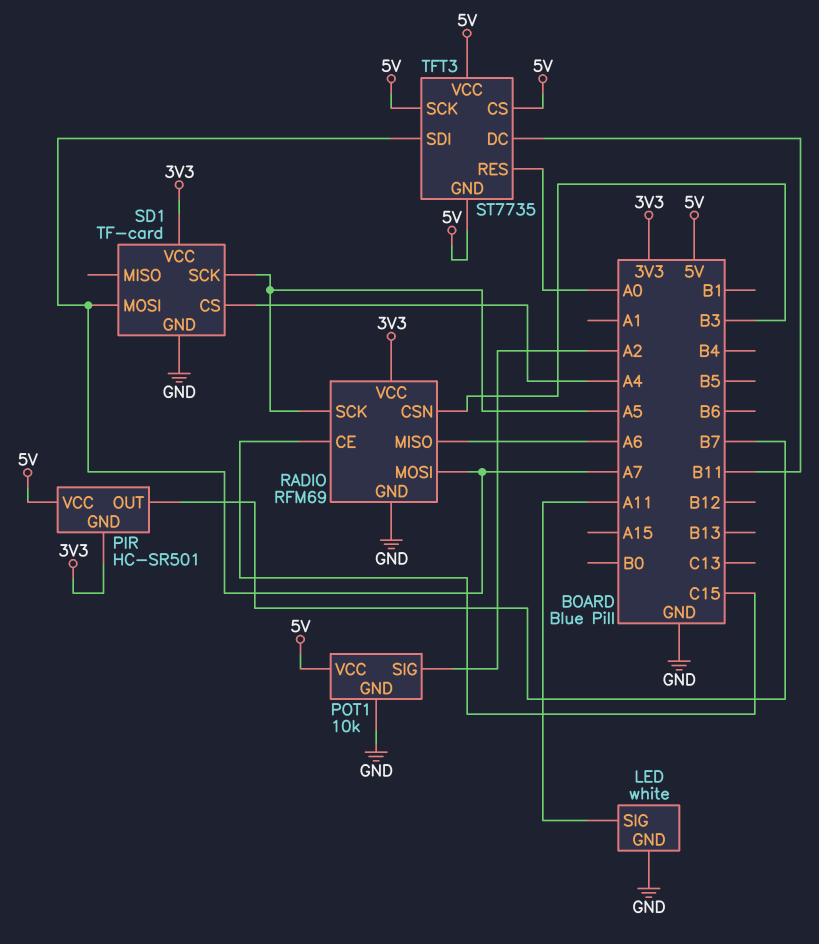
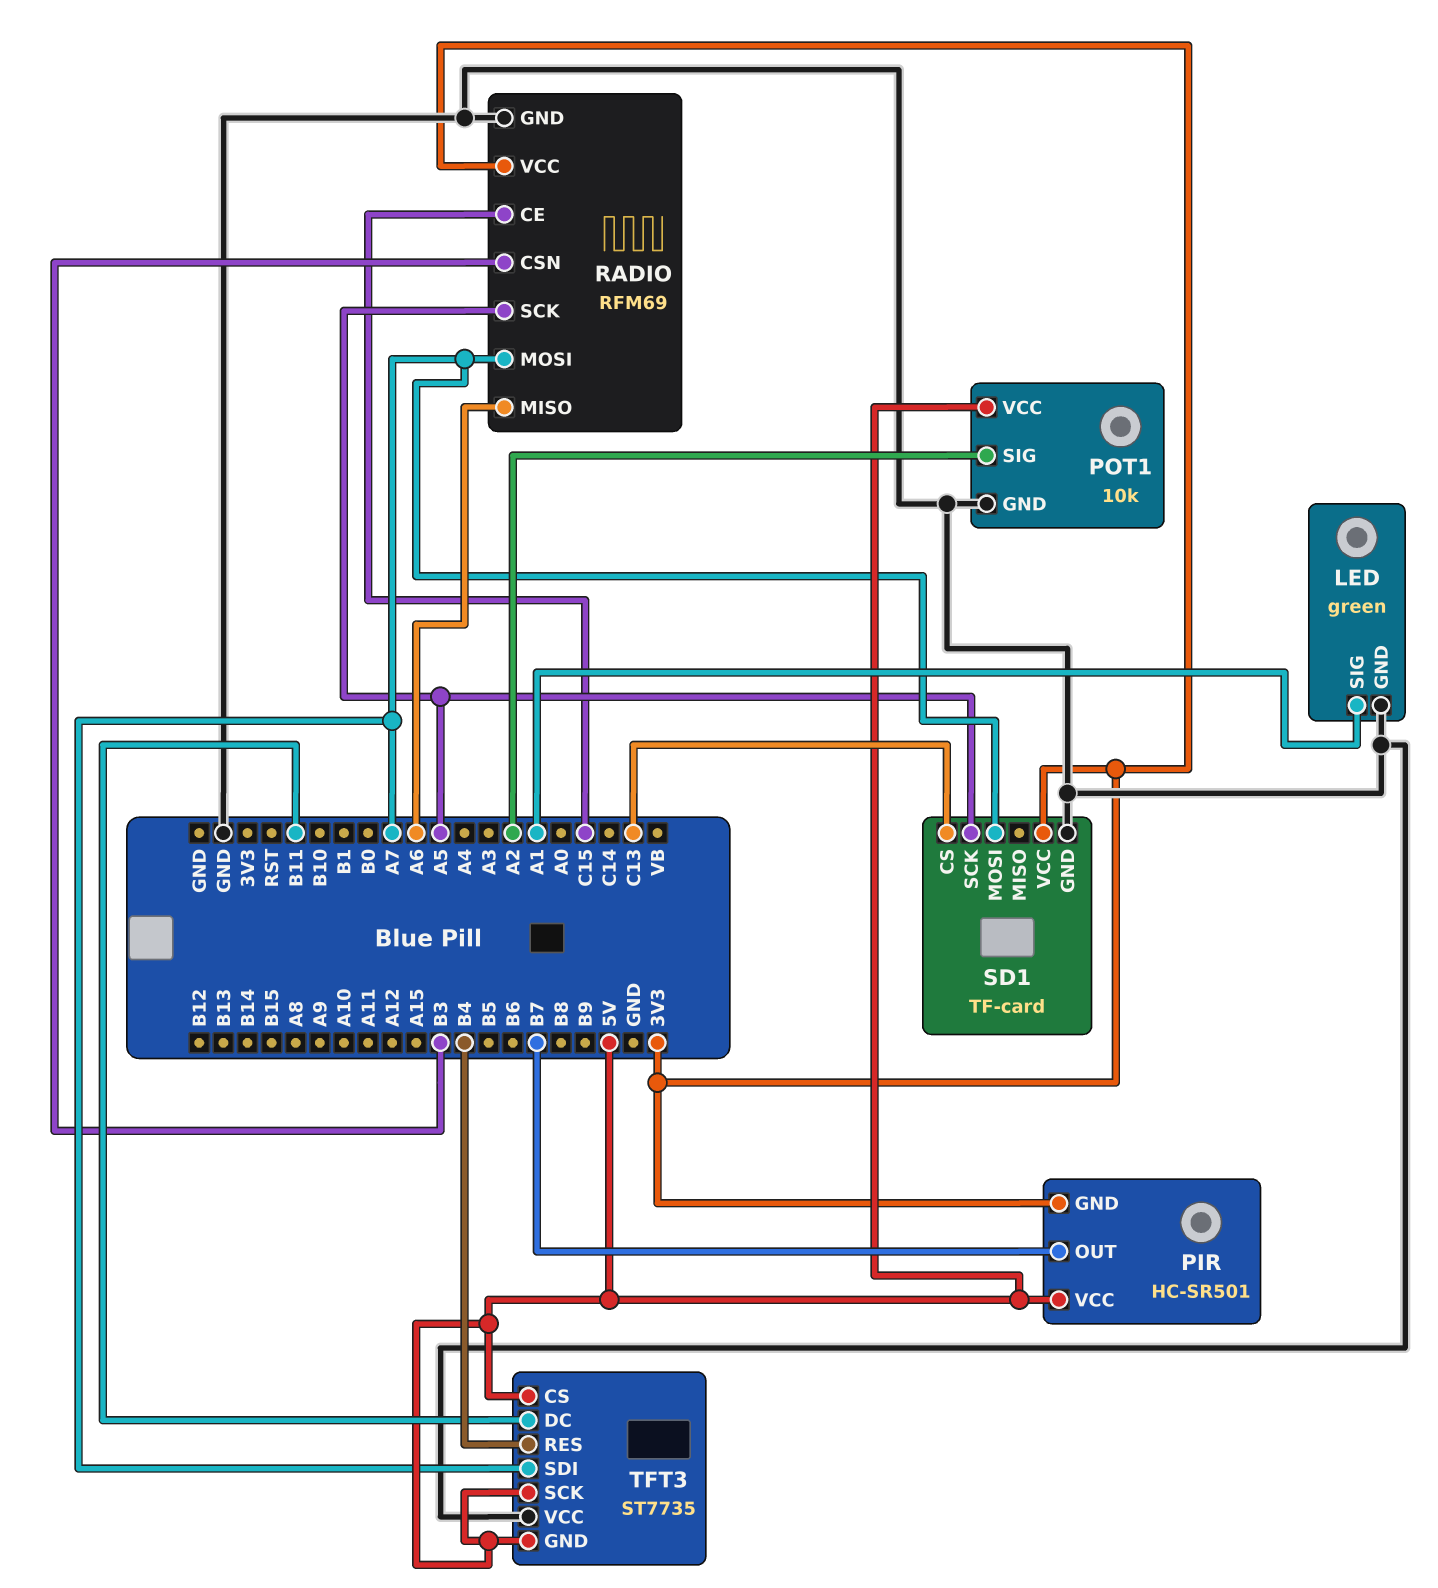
LED: white -> green
LED pin SIG: A11 -> A1
SD1 pin CS: A4 -> C13
TFT3 pin RES: A0 -> B4
TFT3 pin VCC: 5V -> GND

